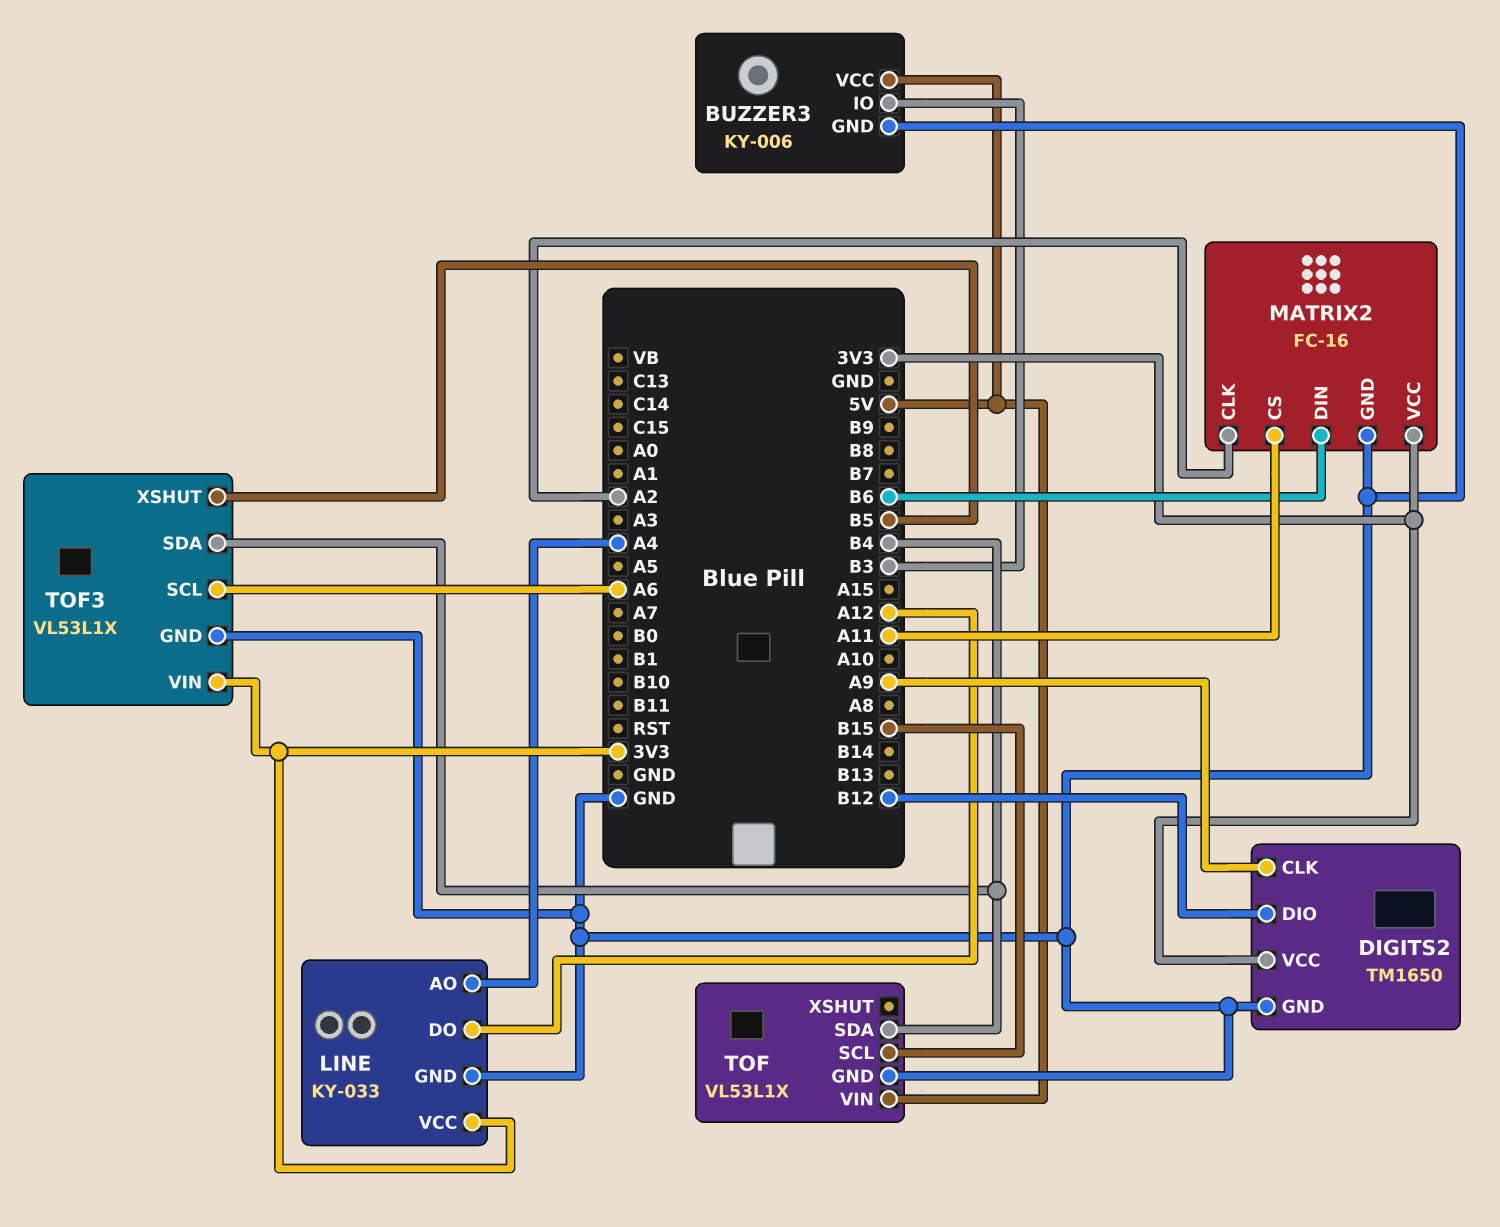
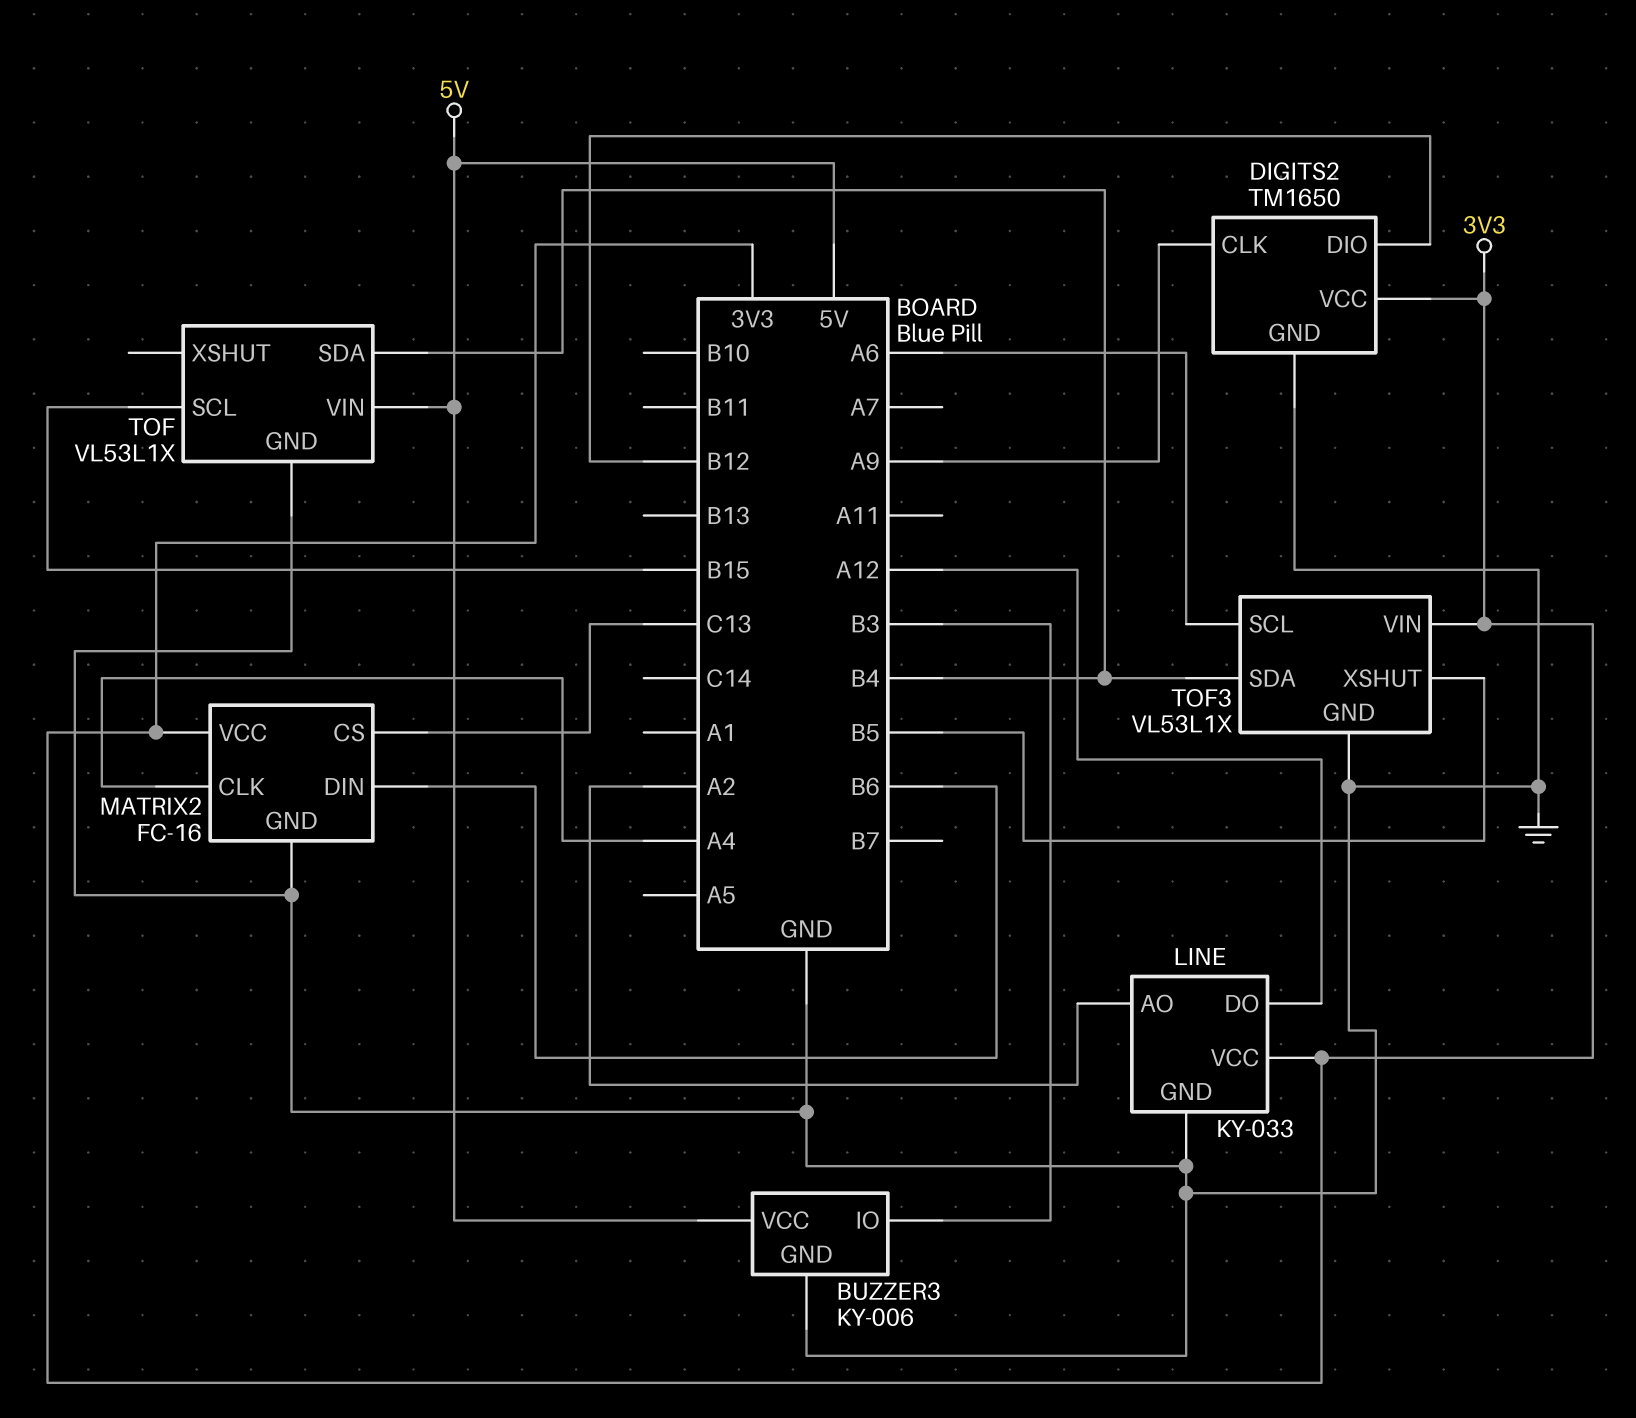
LINE pin AO: A4 -> A2
MATRIX2 pin CLK: A2 -> A4
MATRIX2 pin CS: A11 -> C13

